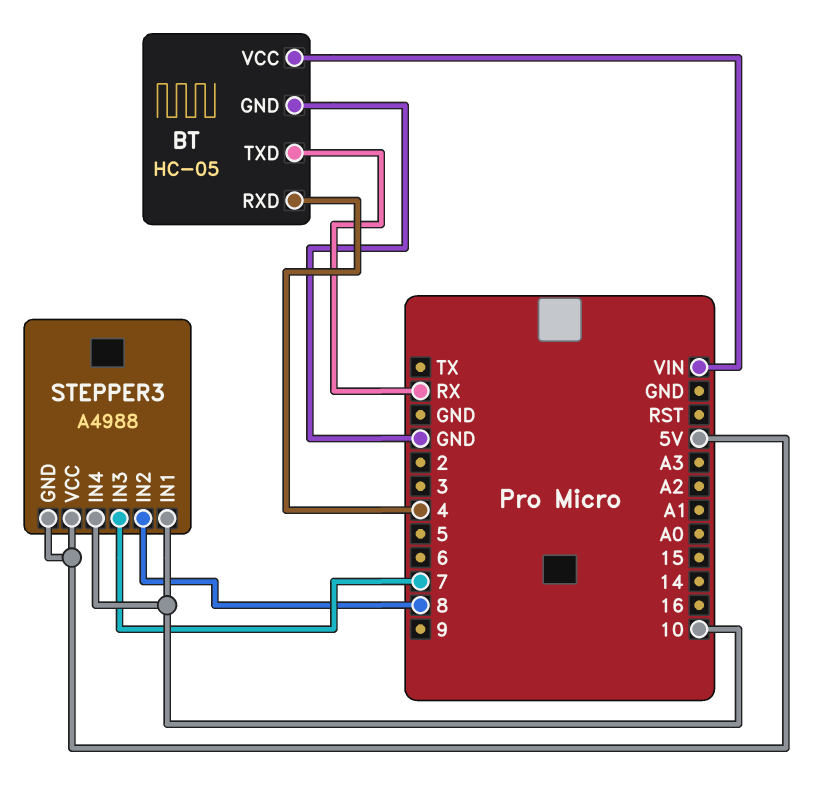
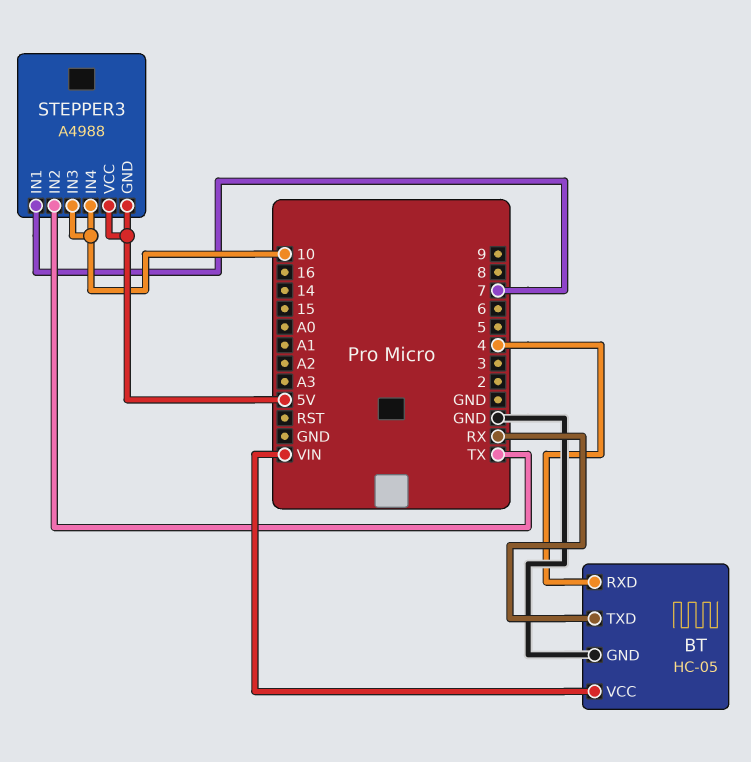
STEPPER3 pin IN1: 10 -> 7
STEPPER3 pin IN2: 8 -> TX
STEPPER3 pin IN3: 7 -> 10

